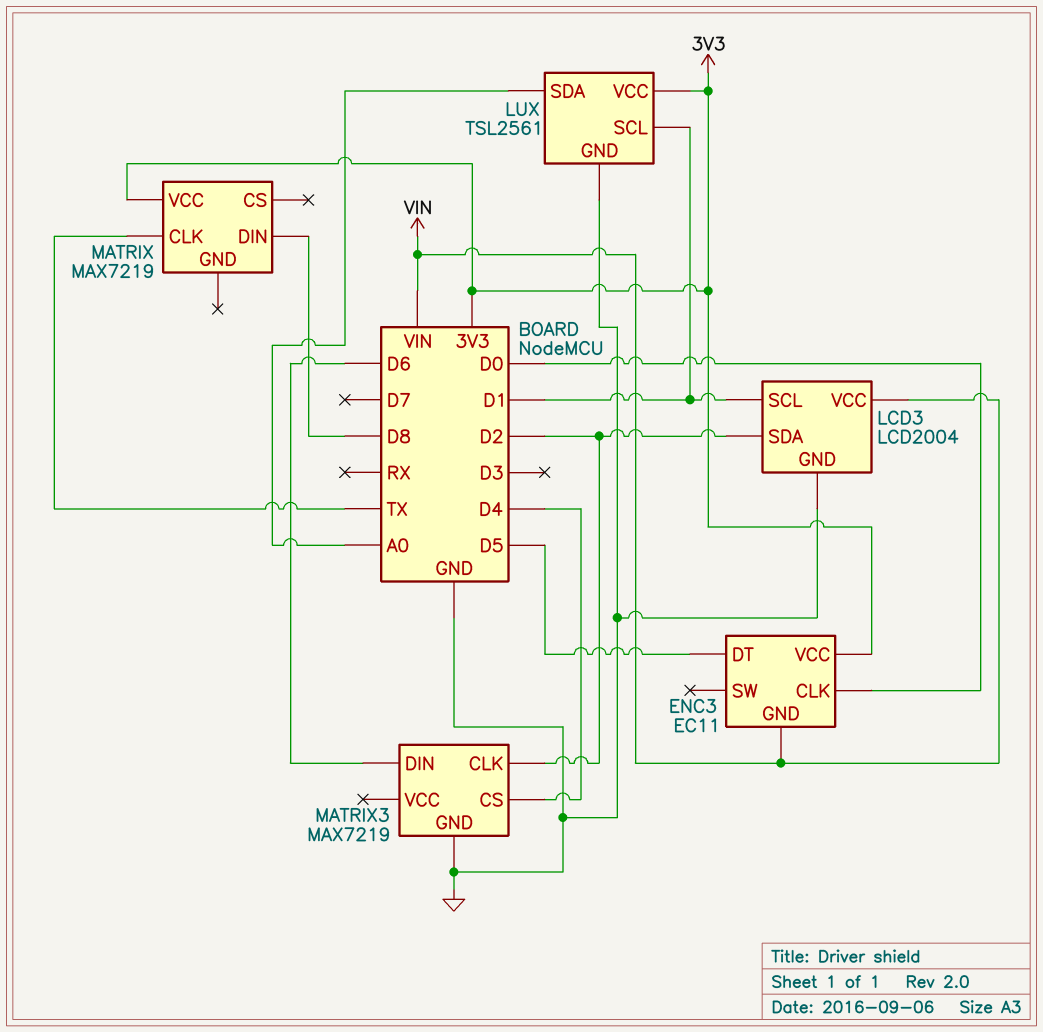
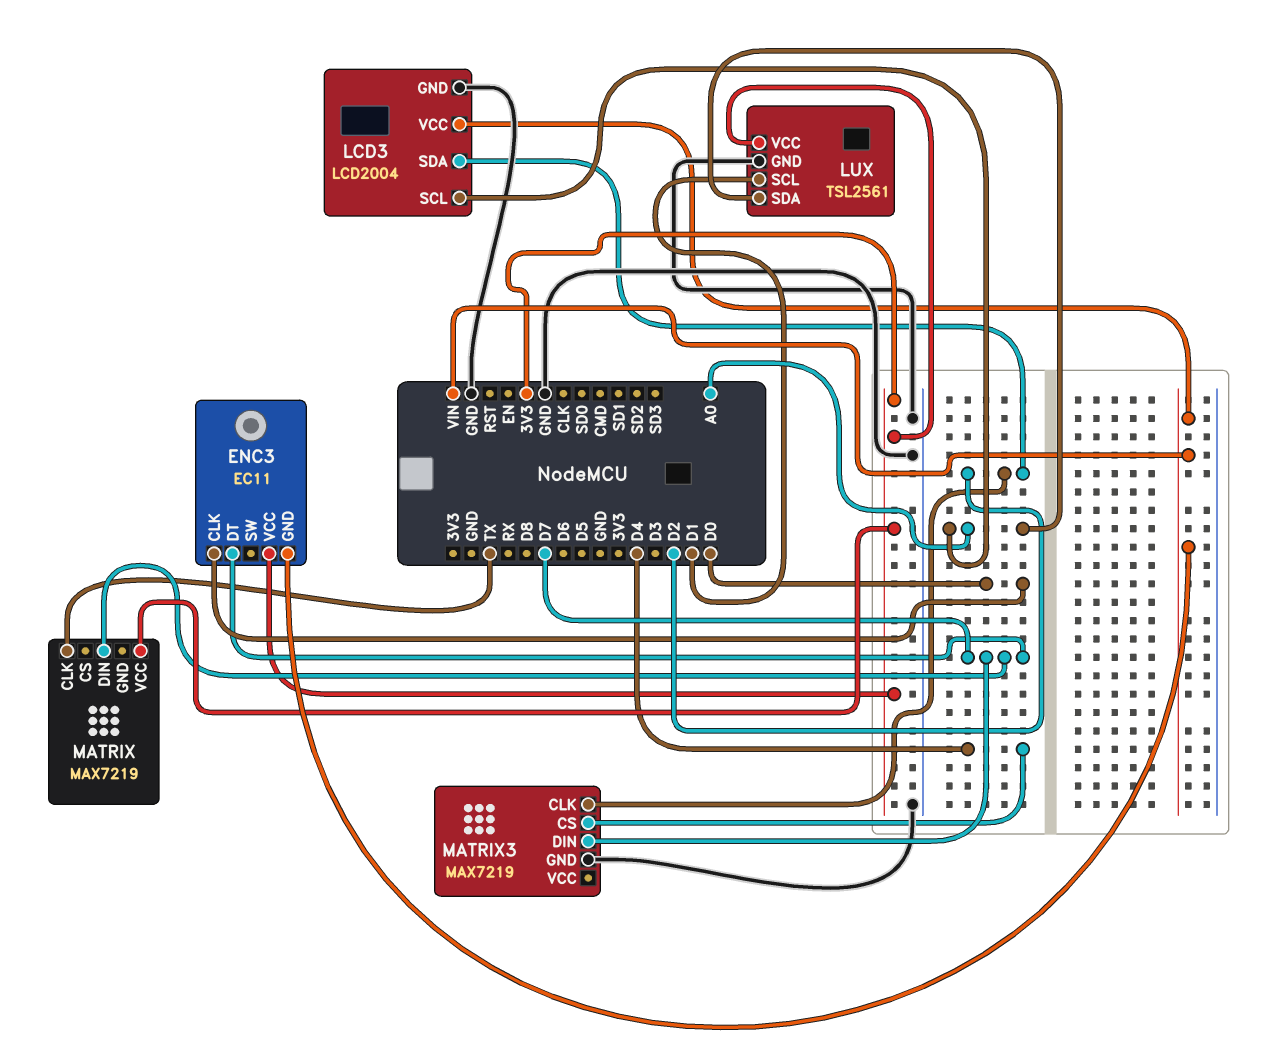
ENC3 pin DT: D5 -> D7
LCD3 pin SCL: D1 -> A0
MATRIX pin DIN: D8 -> D7
MATRIX3 pin DIN: D6 -> D7

